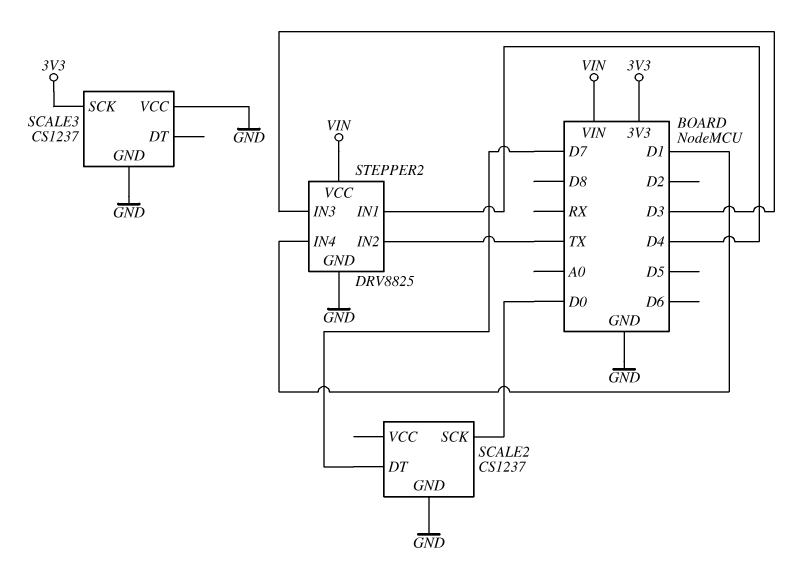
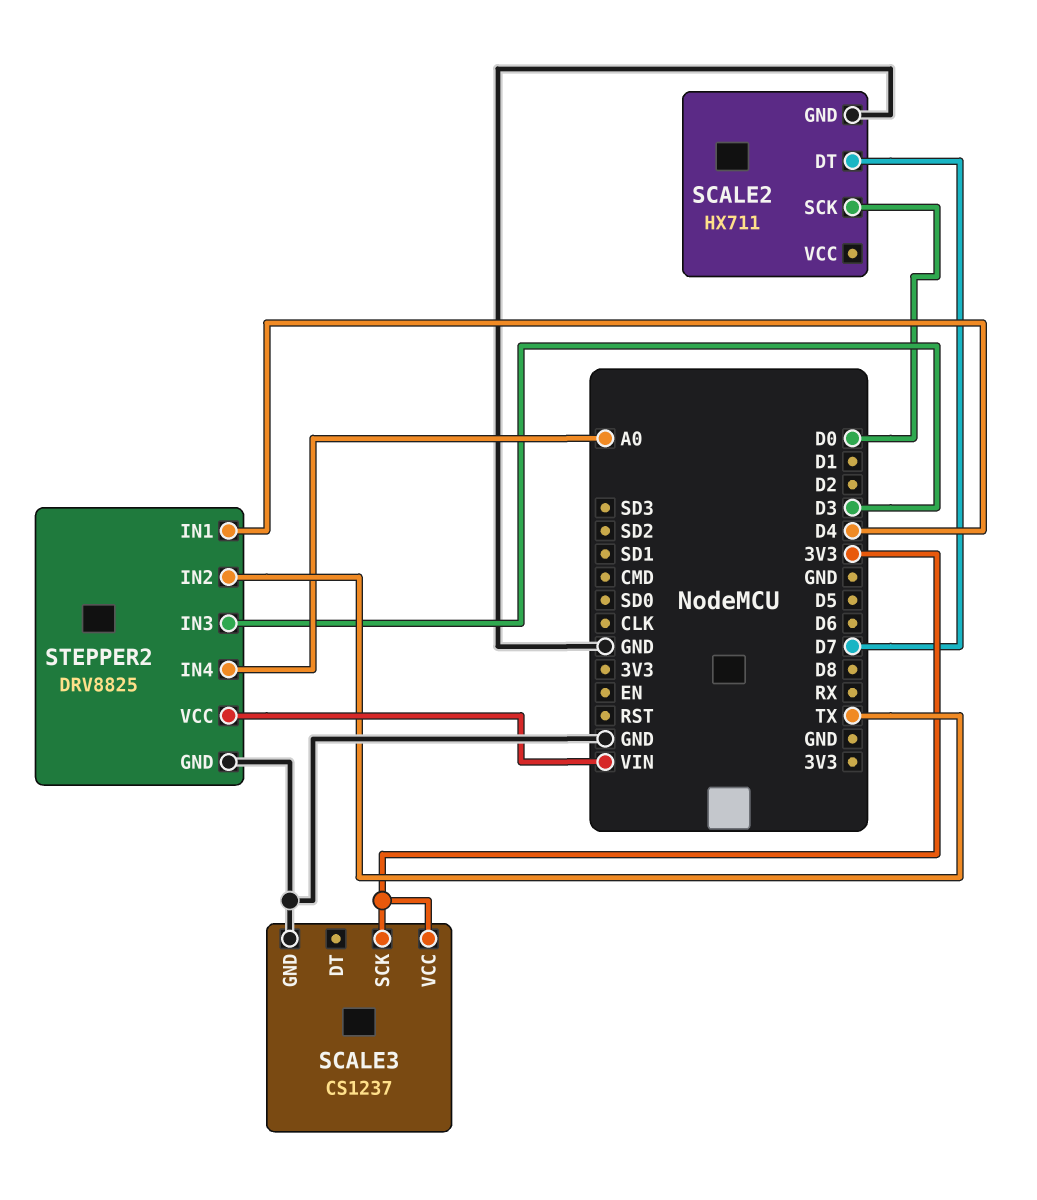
SCALE2: CS1237 -> HX711
SCALE3 pin VCC: GND -> 3V3
STEPPER2 pin IN4: D1 -> A0

